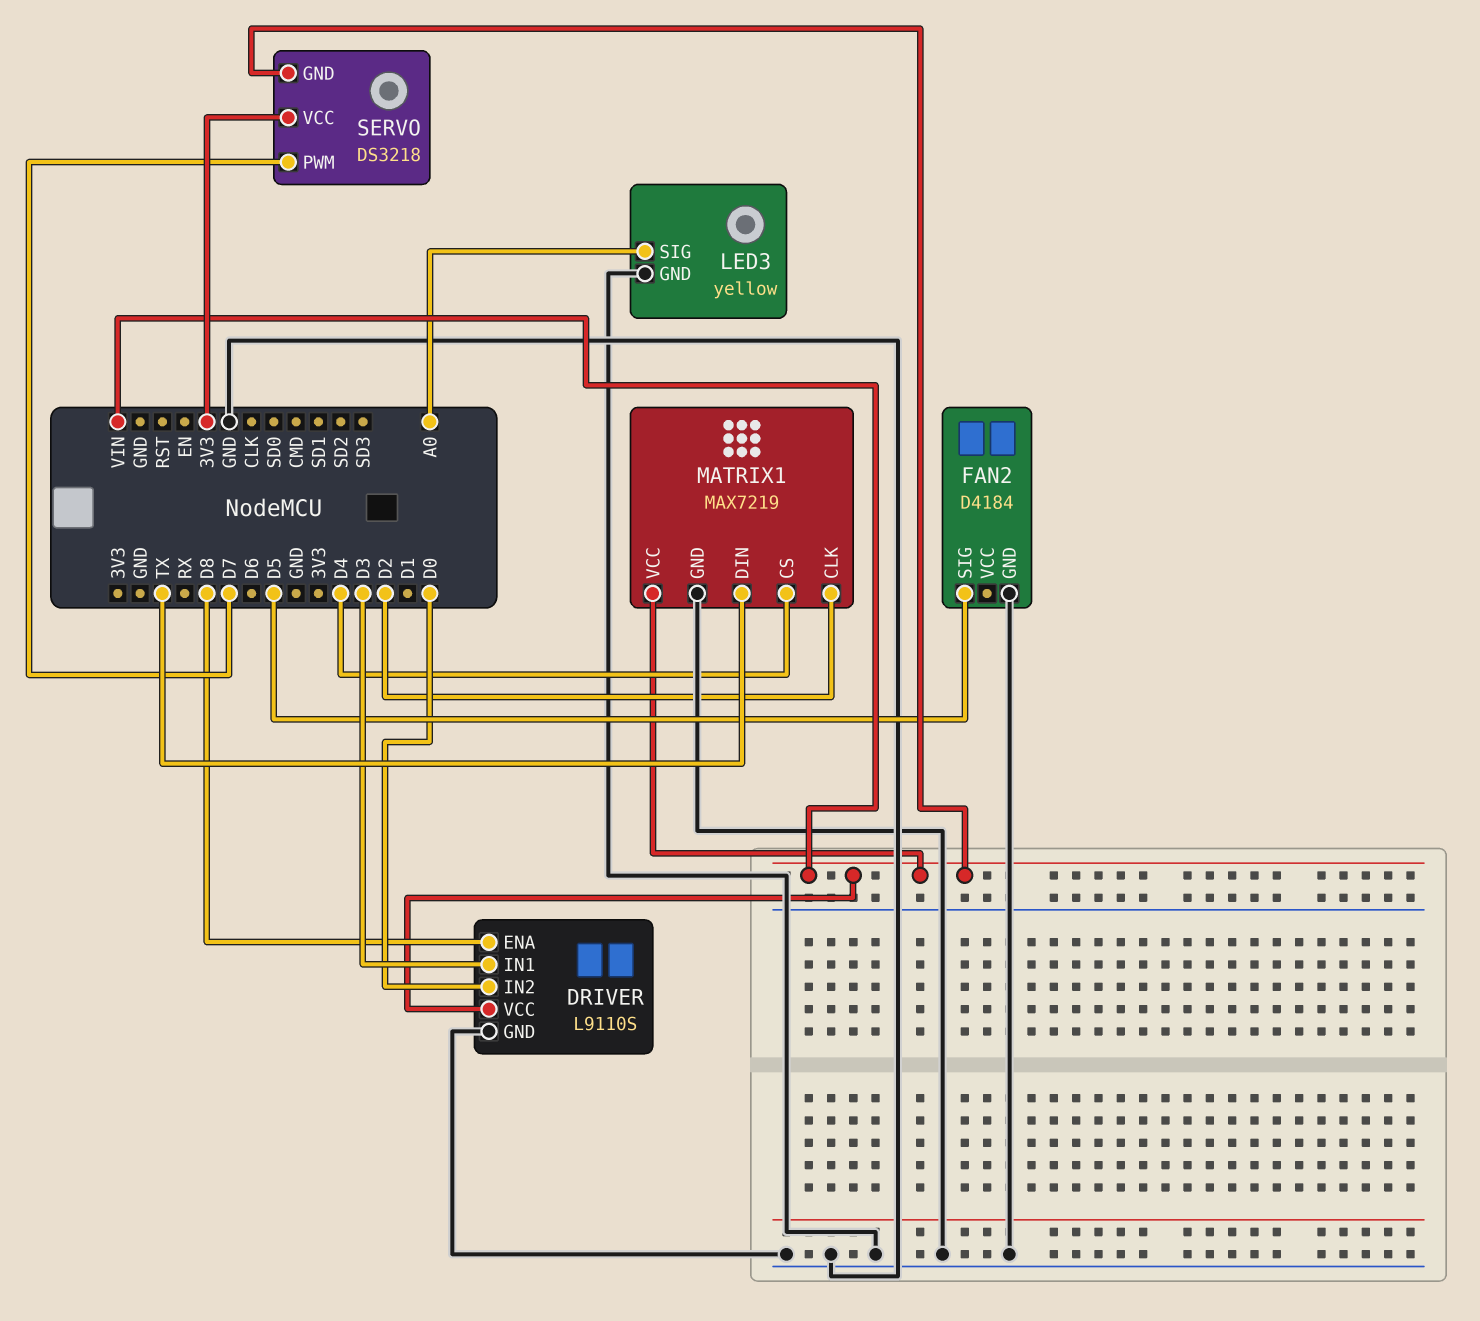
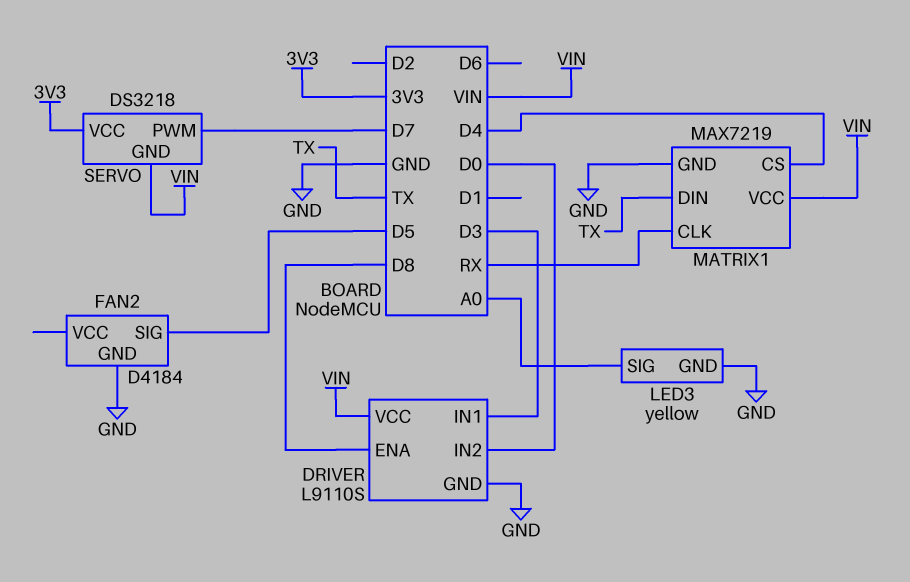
MATRIX1 pin CLK: D2 -> RX

